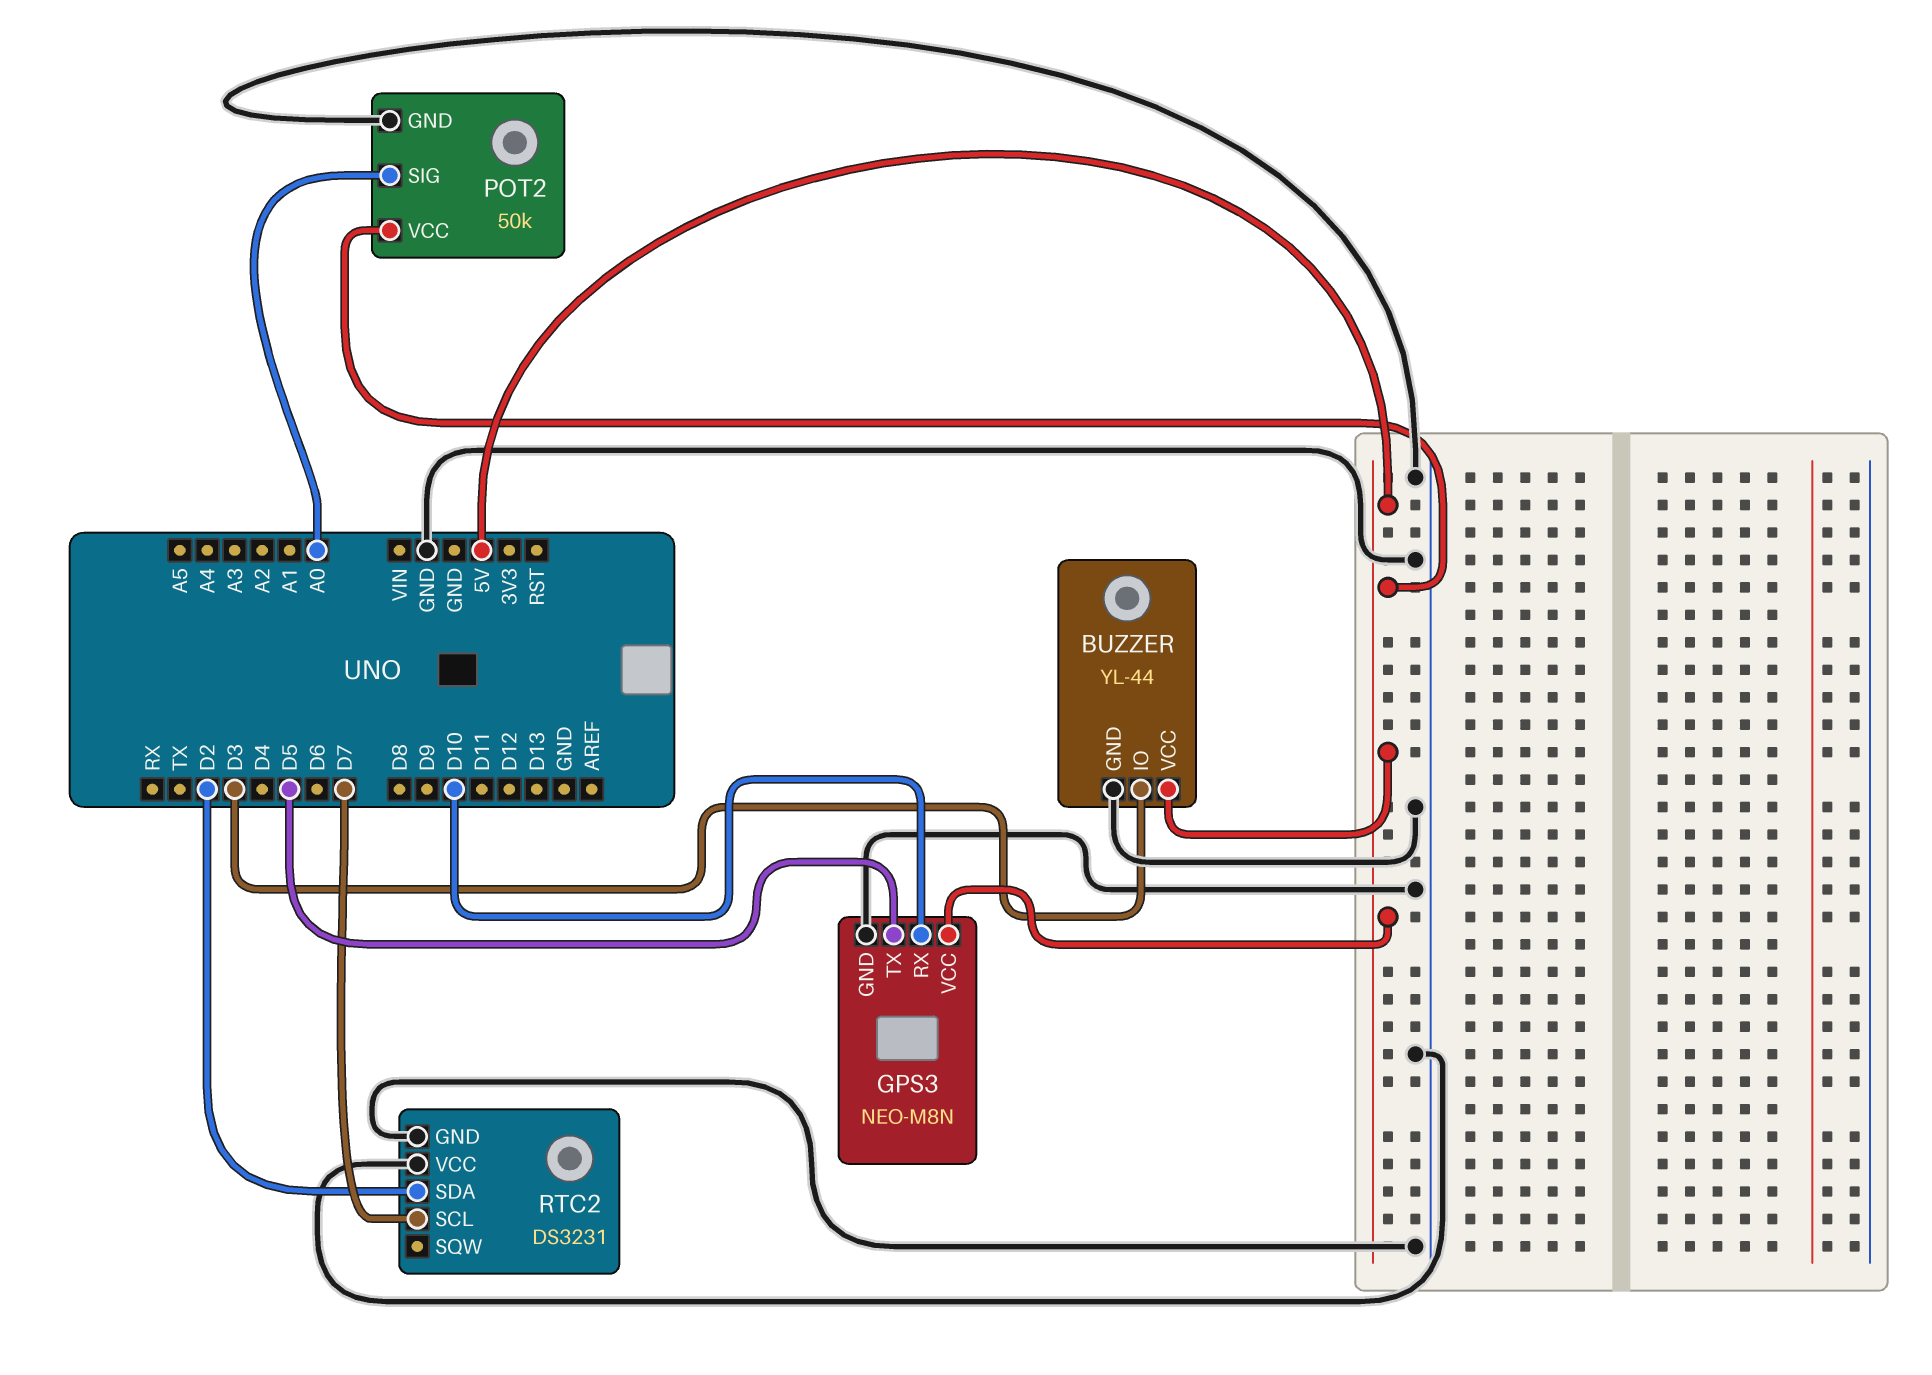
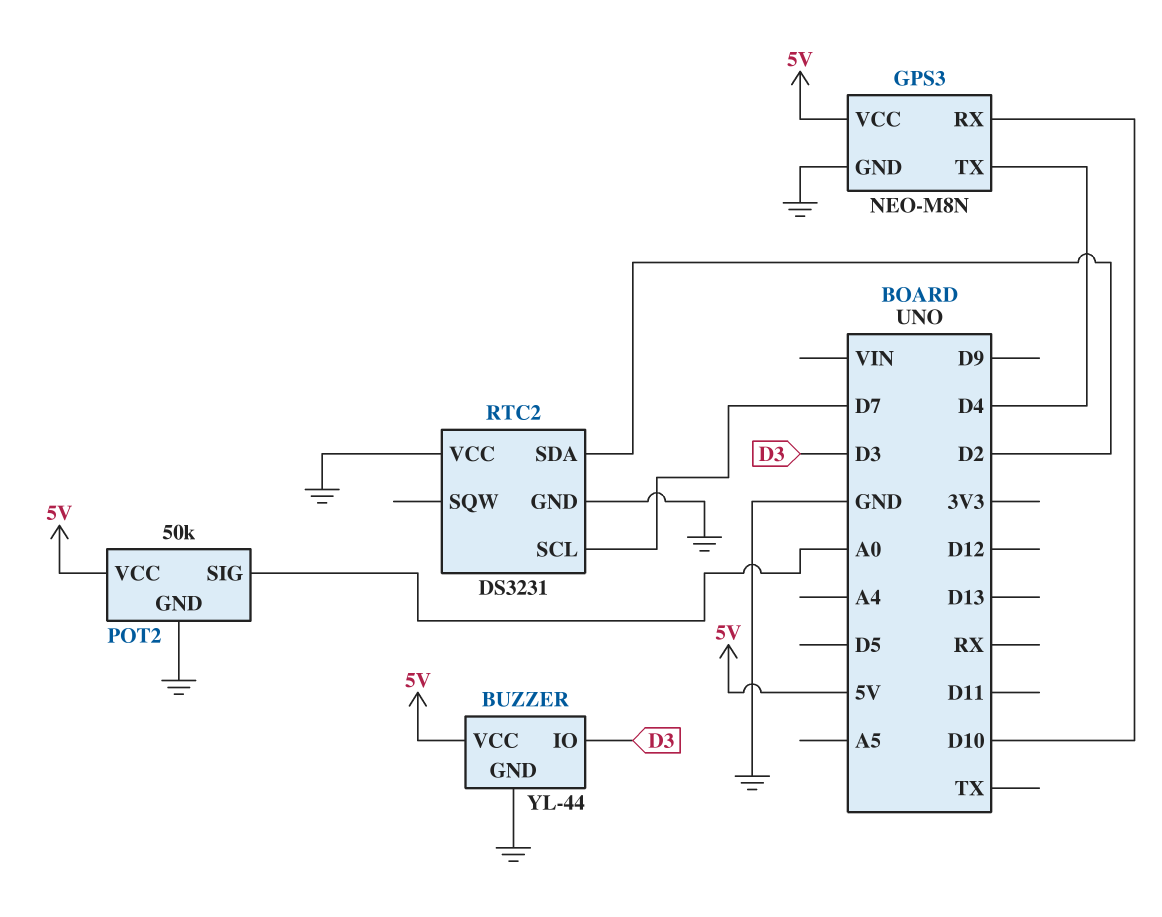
GPS3 pin TX: D5 -> D4

